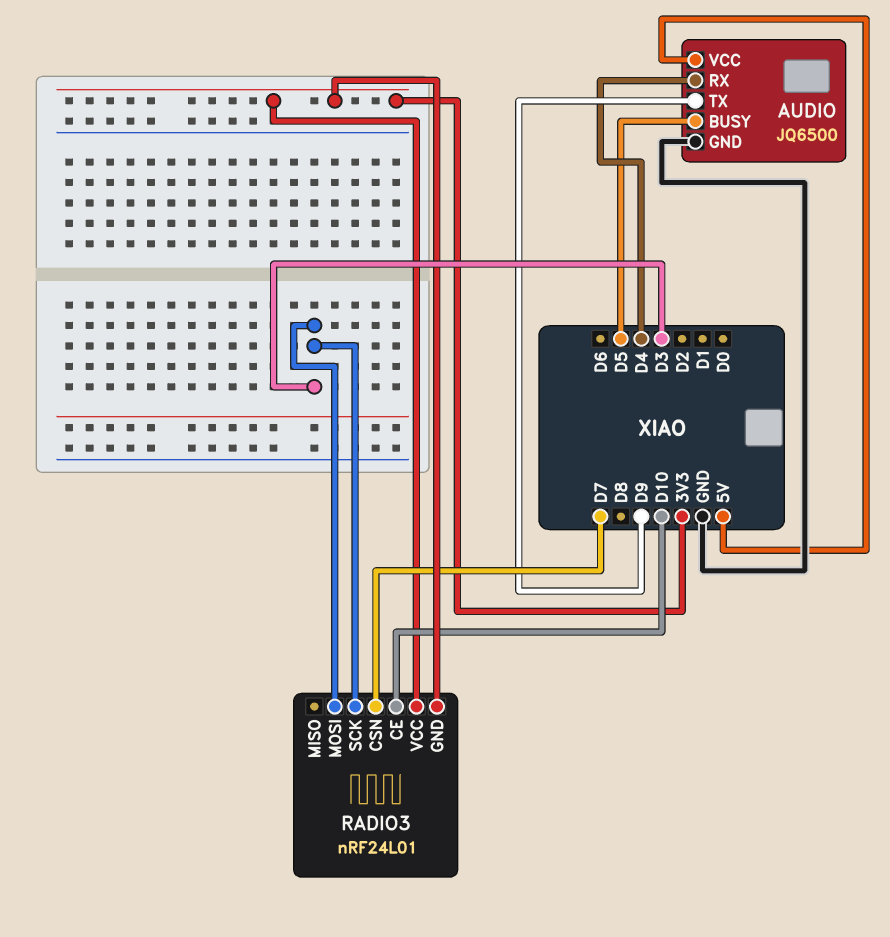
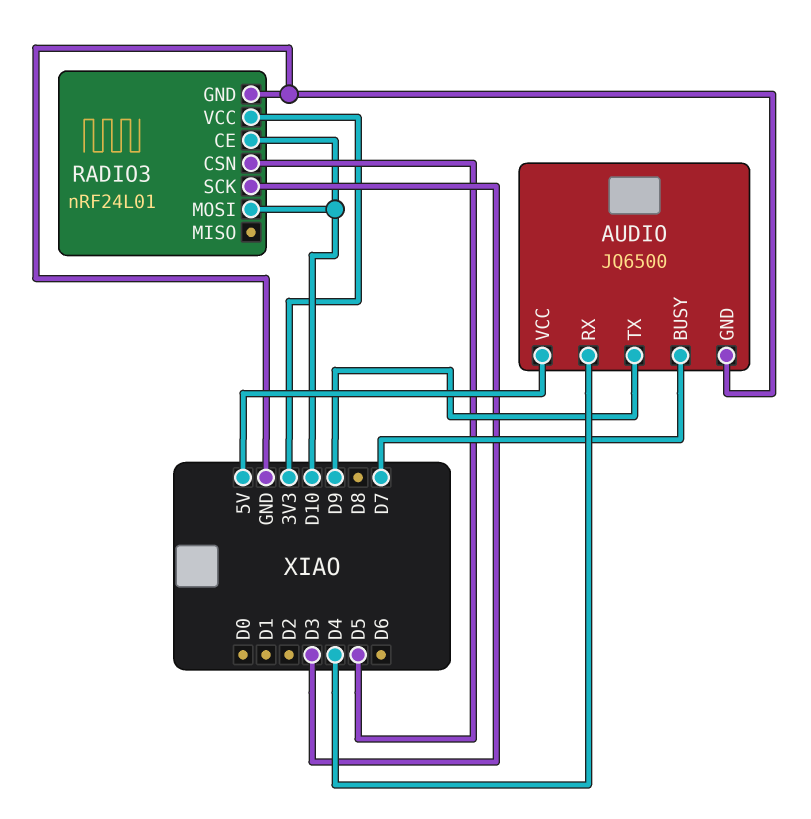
AUDIO pin BUSY: D5 -> D7
RADIO3 pin CSN: D7 -> D5
RADIO3 pin GND: 3V3 -> GND
RADIO3 pin MOSI: D3 -> D10

